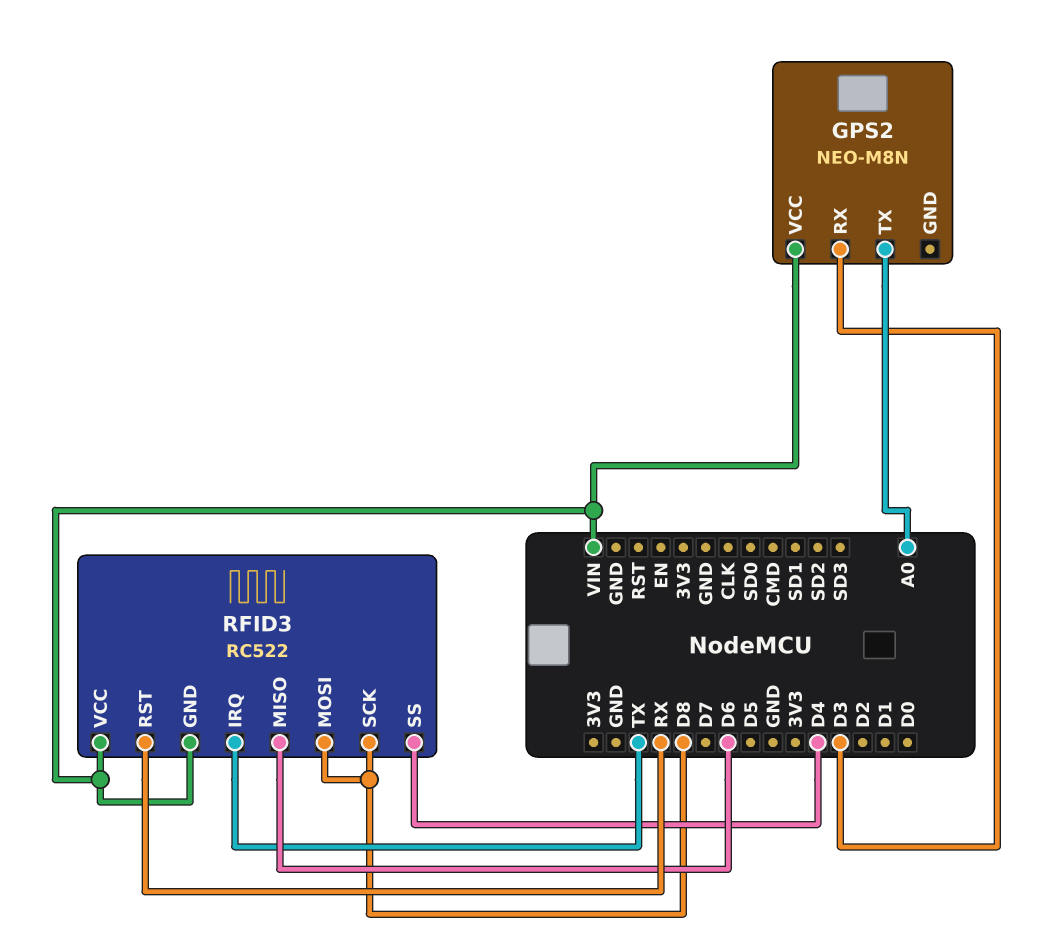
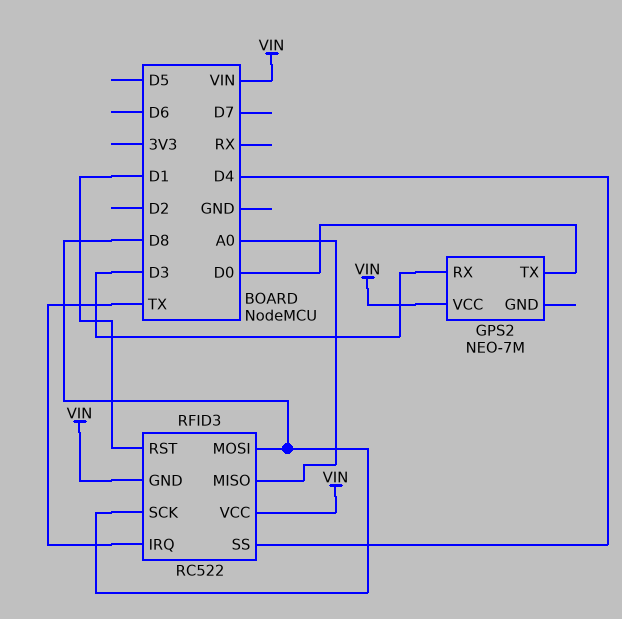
GPS2: NEO-M8N -> NEO-7M
GPS2 pin TX: A0 -> D0
RFID3 pin MISO: D6 -> A0
RFID3 pin RST: RX -> D1

